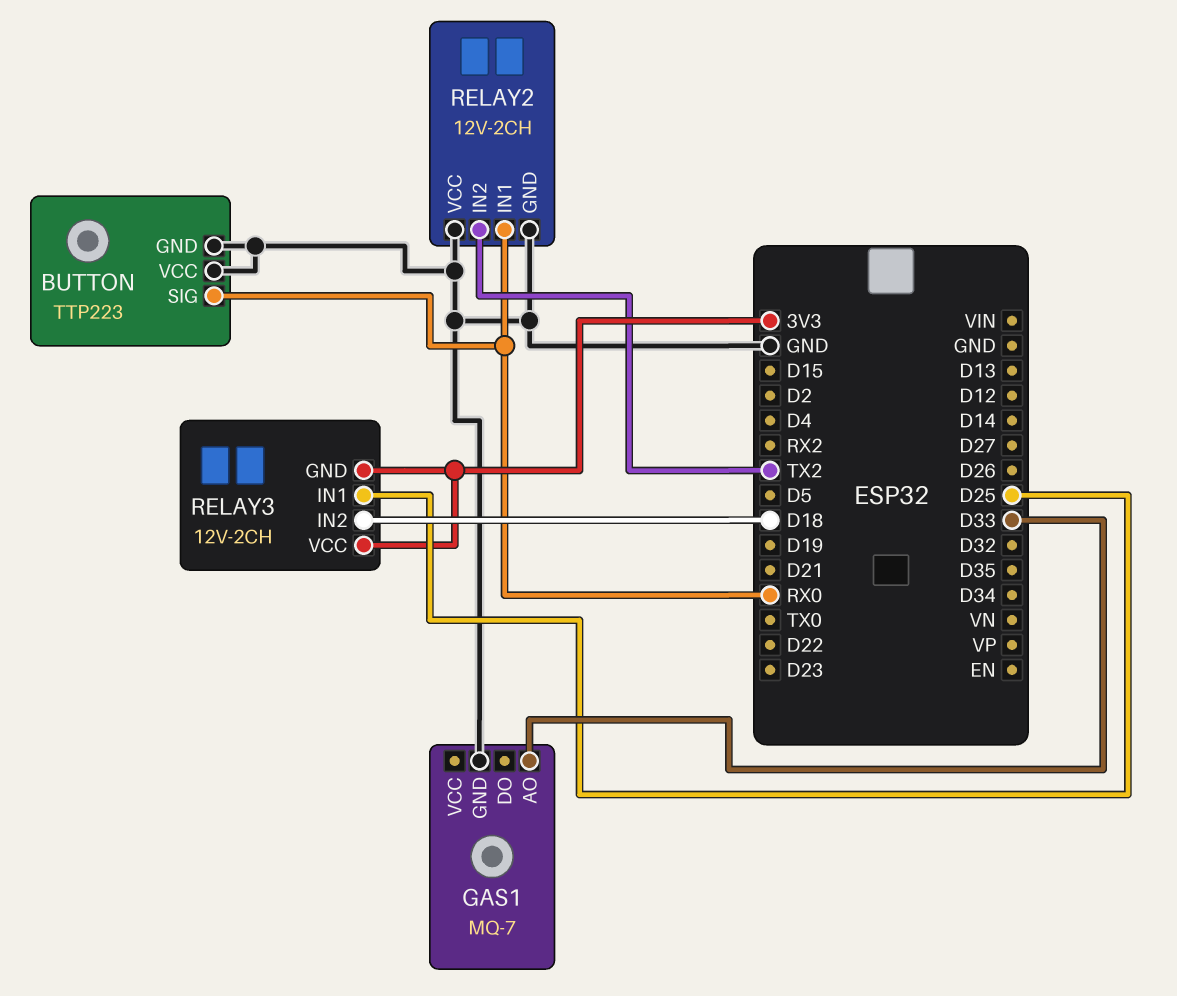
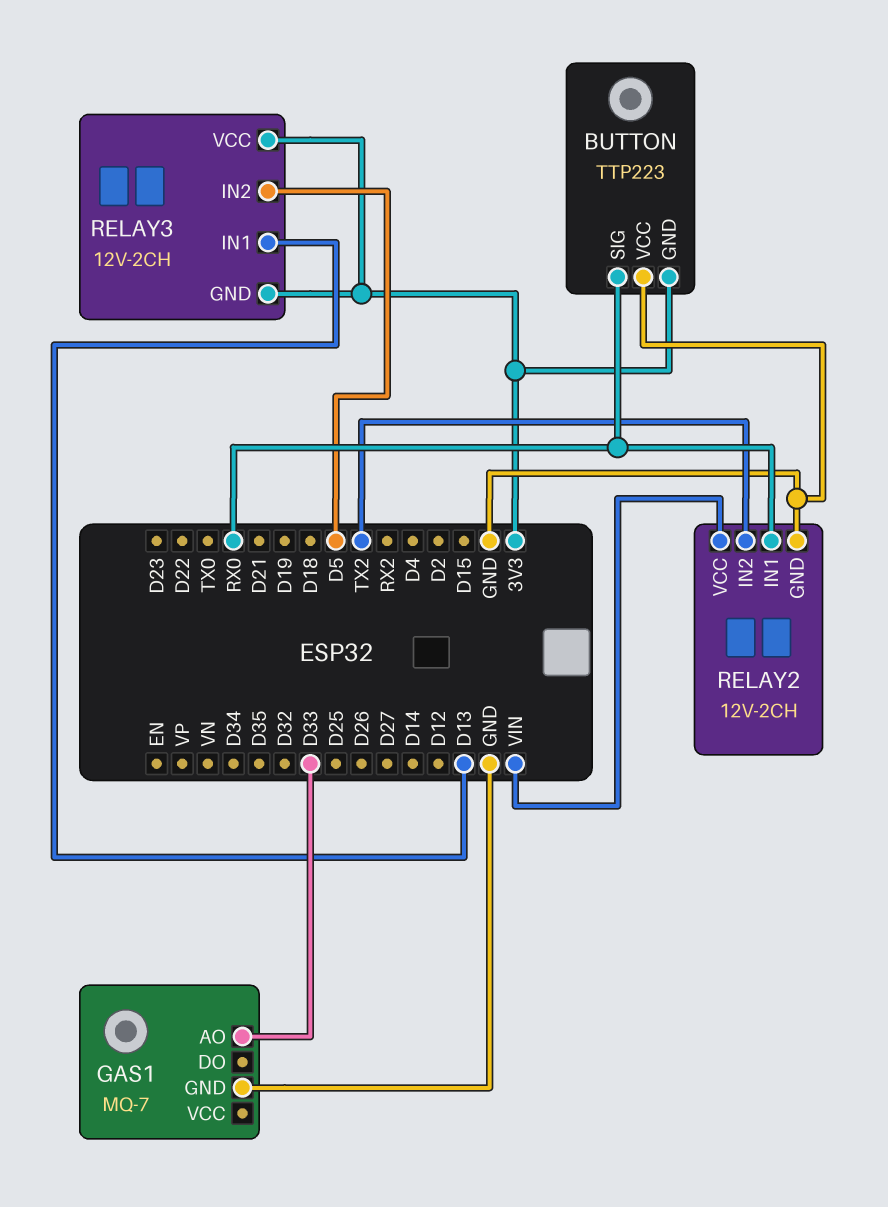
BUTTON pin GND: GND -> 3V3
RELAY2 pin VCC: GND -> VIN
RELAY3 pin IN1: D25 -> D13
RELAY3 pin IN2: D18 -> D5

